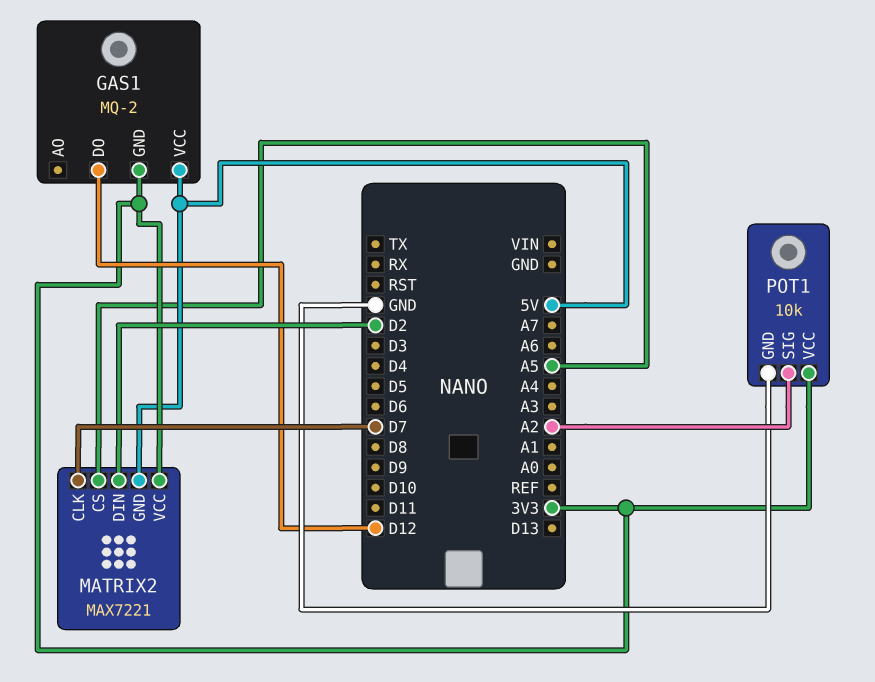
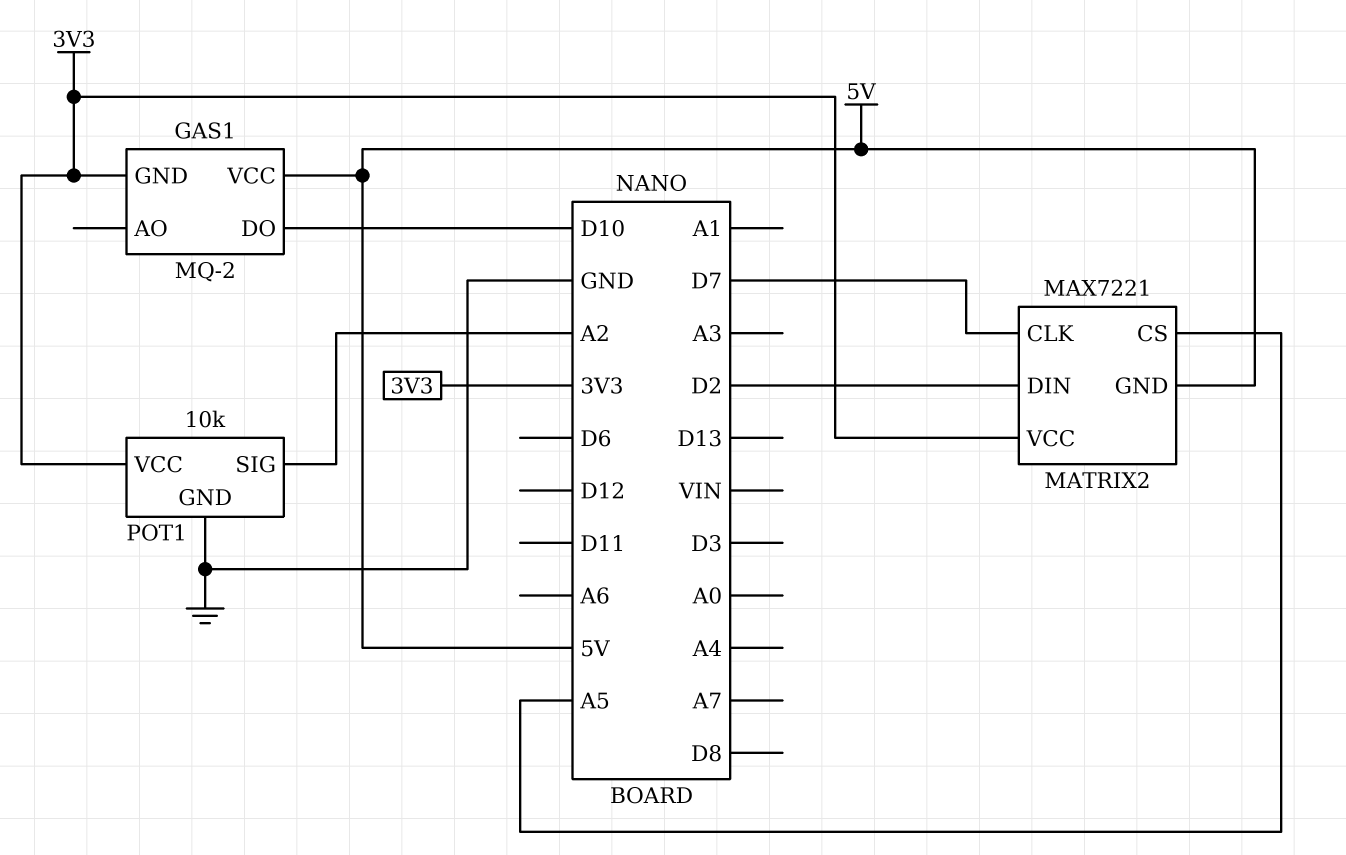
GAS1 pin DO: D12 -> D10

